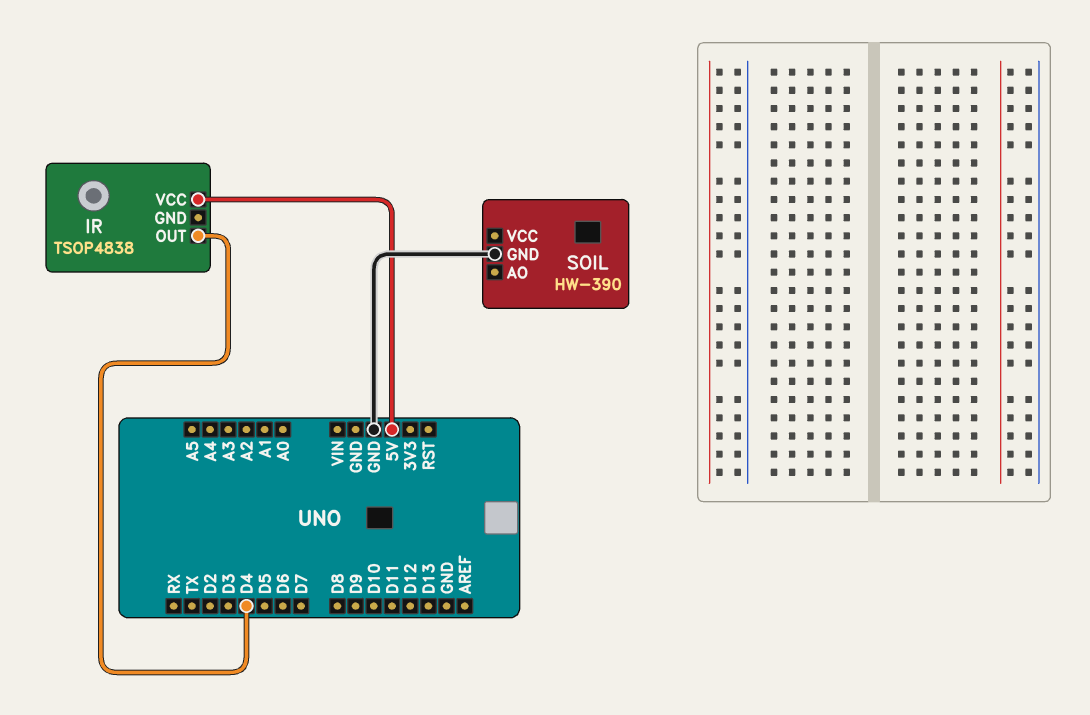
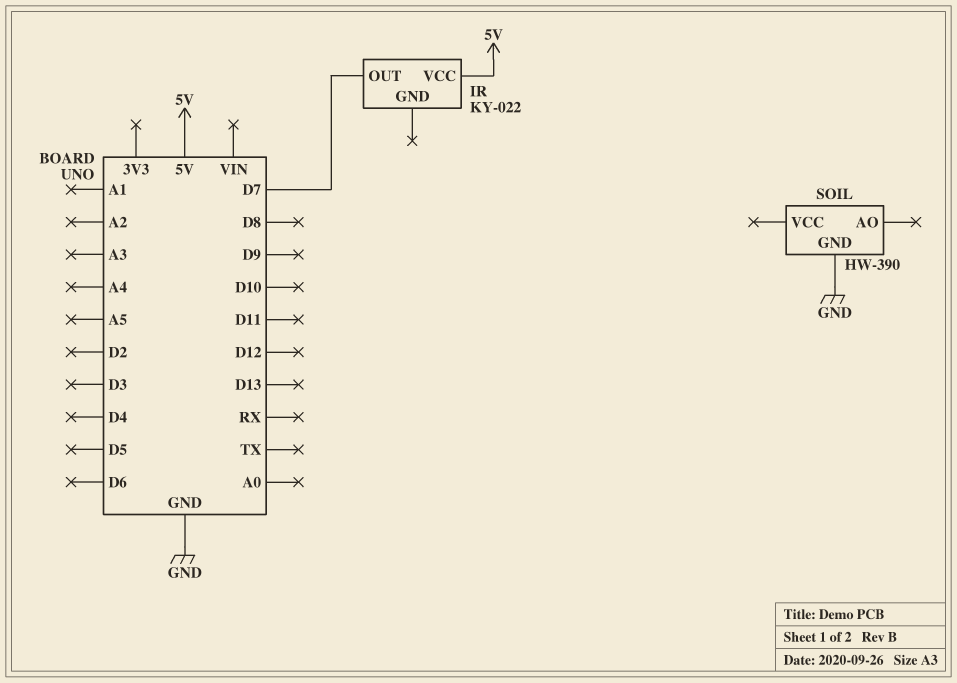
IR: TSOP4838 -> KY-022
IR pin OUT: D4 -> D7

